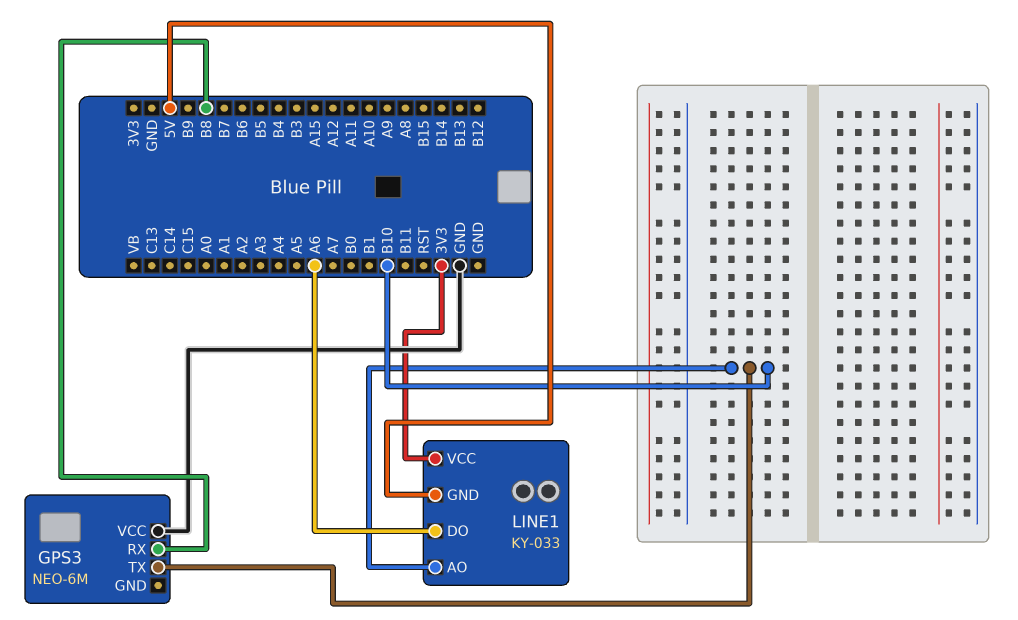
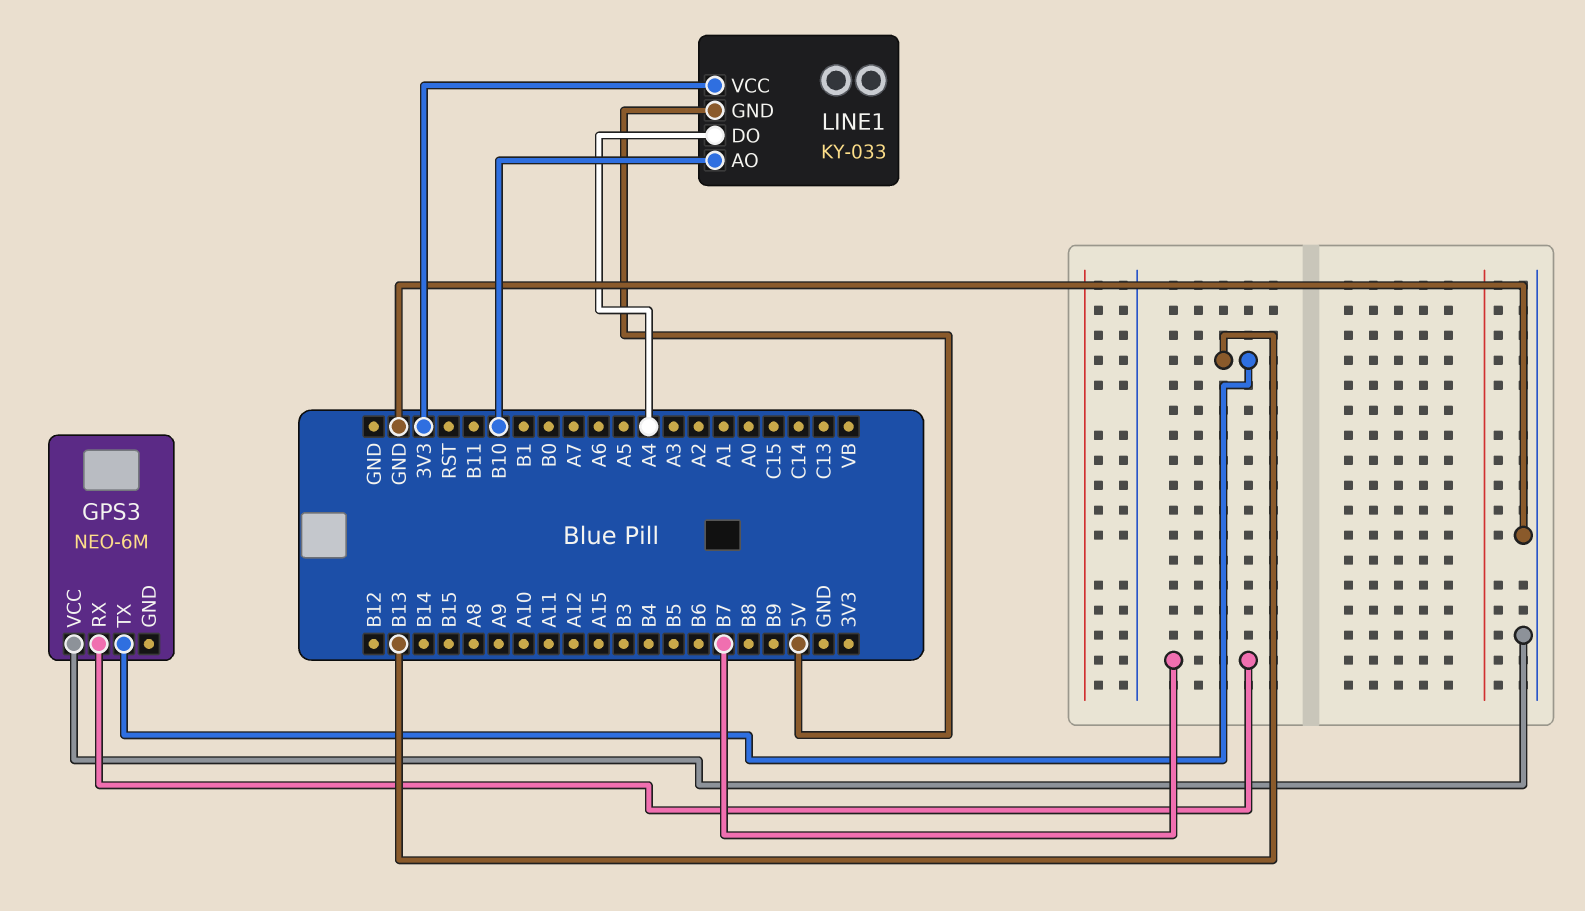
GPS3 pin RX: B8 -> B7
GPS3 pin TX: B10 -> B13
LINE1 pin DO: A6 -> A4

